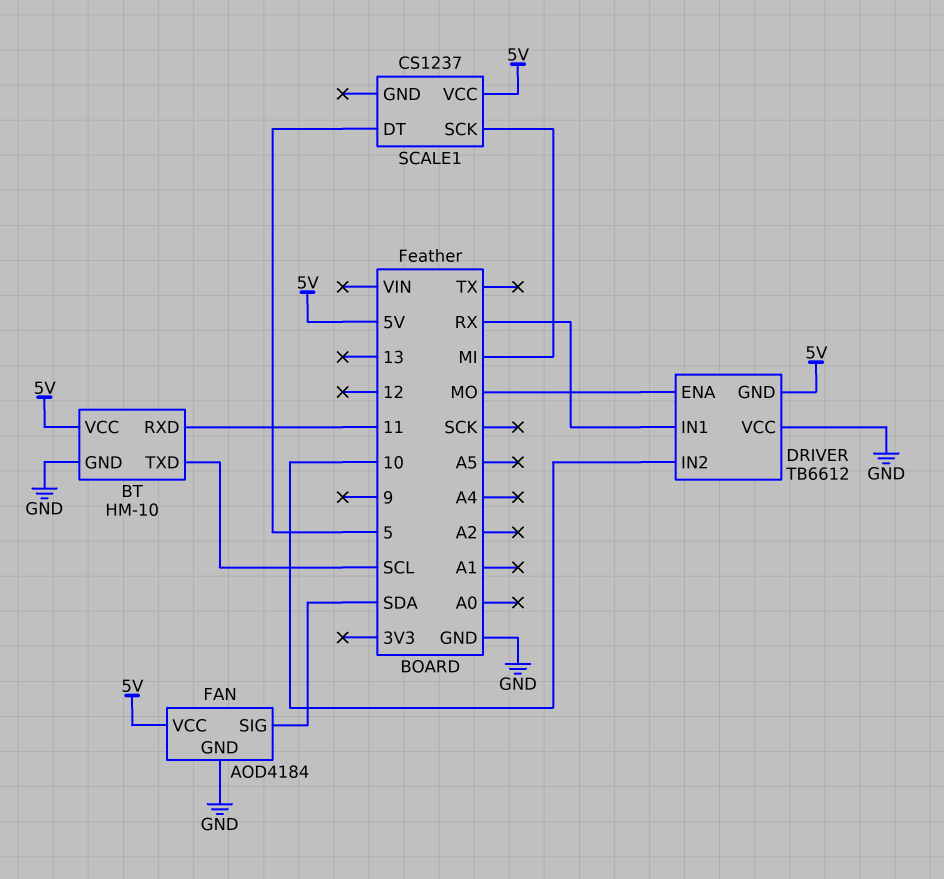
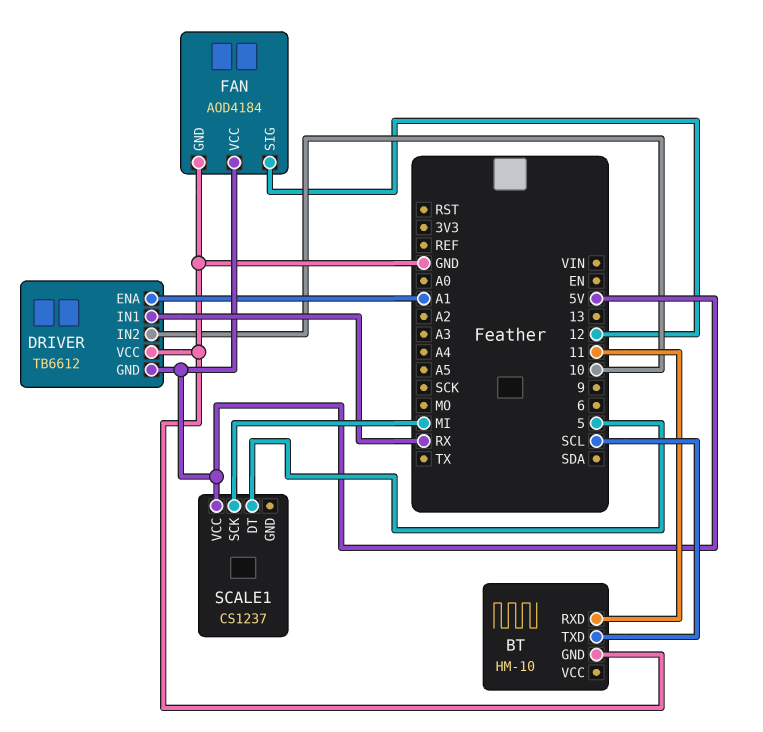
BT pin VCC: 5V -> none
DRIVER pin ENA: MO -> A1
FAN pin SIG: SDA -> 12

